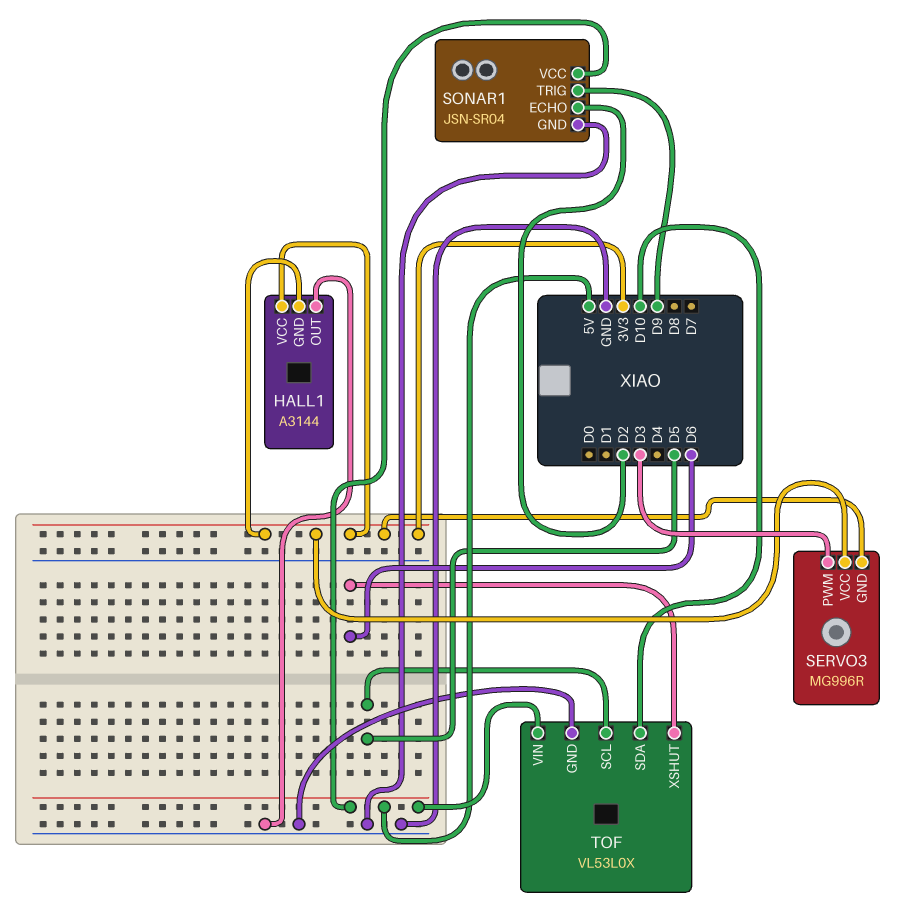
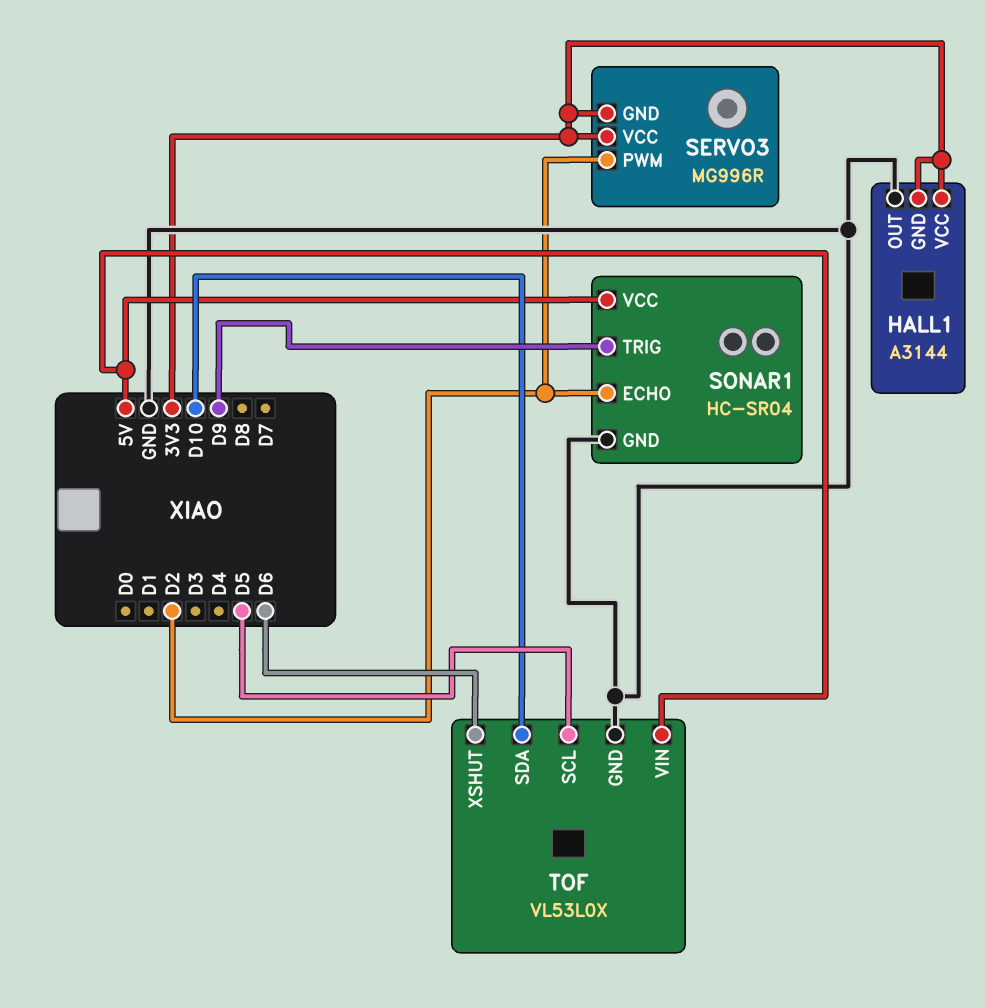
SERVO3 pin PWM: D3 -> D2
SONAR1: JSN-SR04 -> HC-SR04

